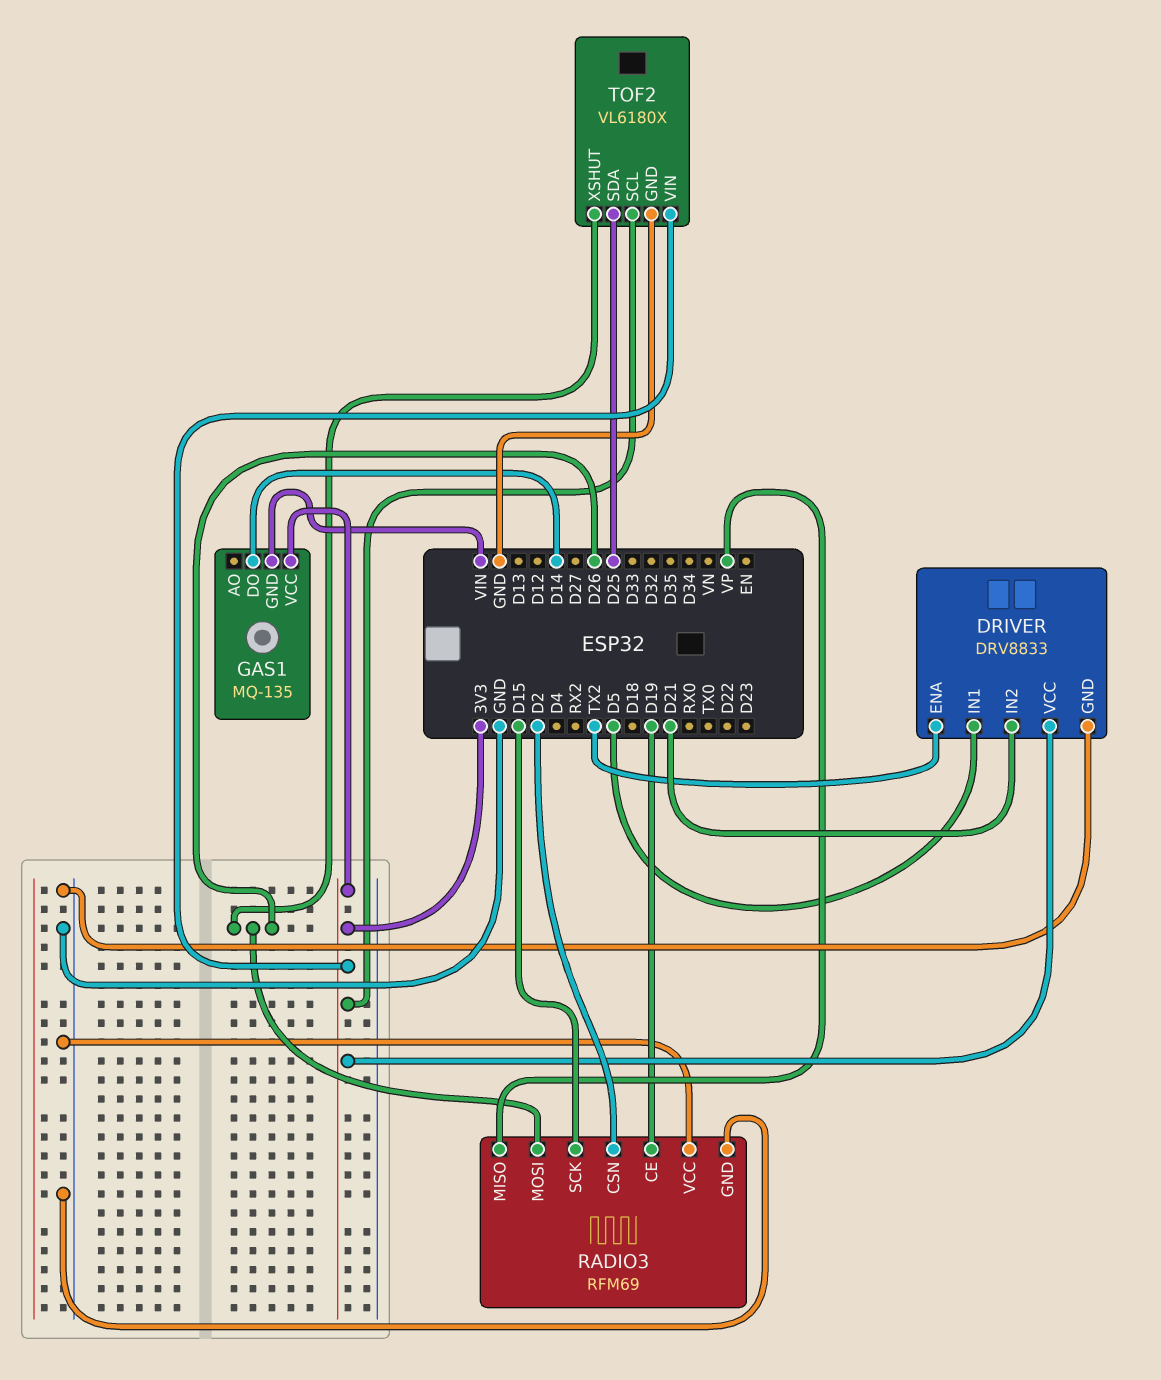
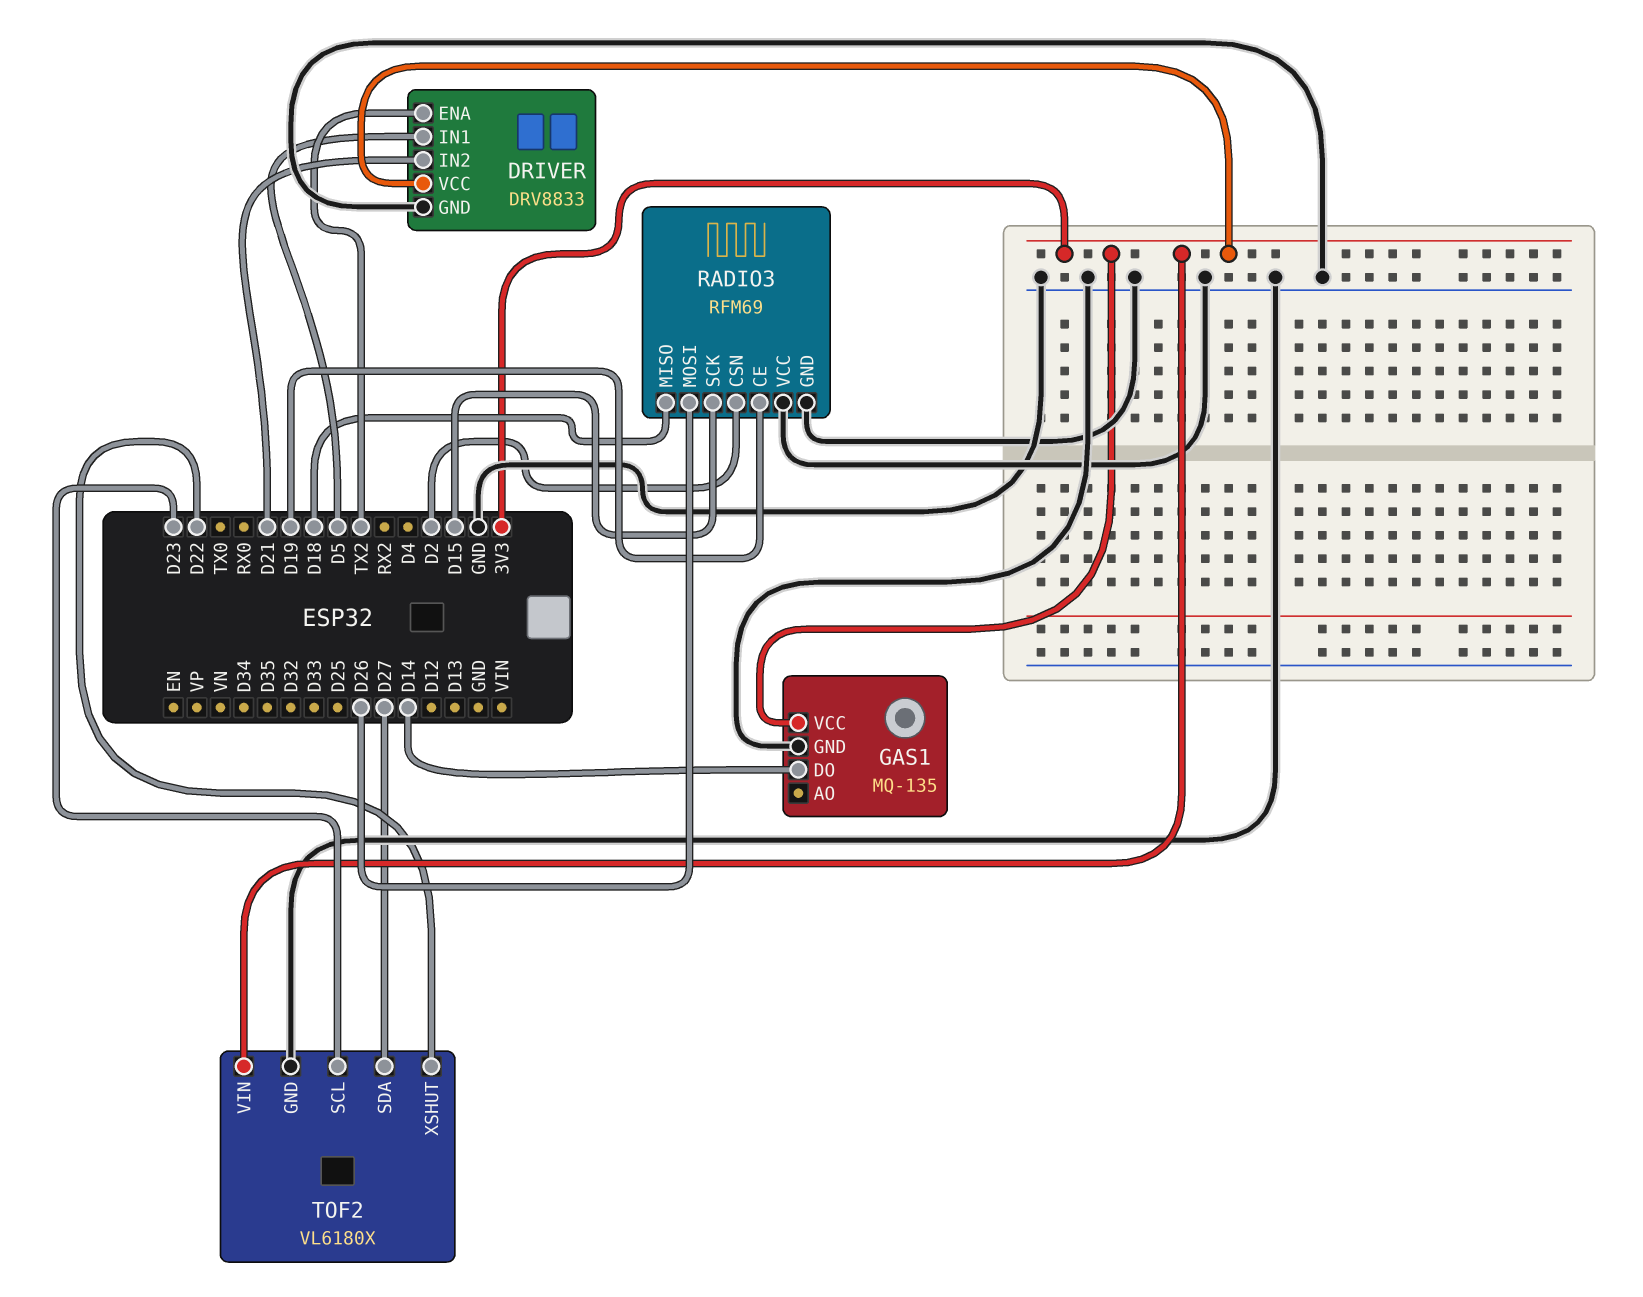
GAS1 pin GND: VIN -> GND
RADIO3 pin MISO: VP -> D18
TOF2 pin SCL: 3V3 -> D23
TOF2 pin SDA: D25 -> D27
TOF2 pin XSHUT: D26 -> D22

